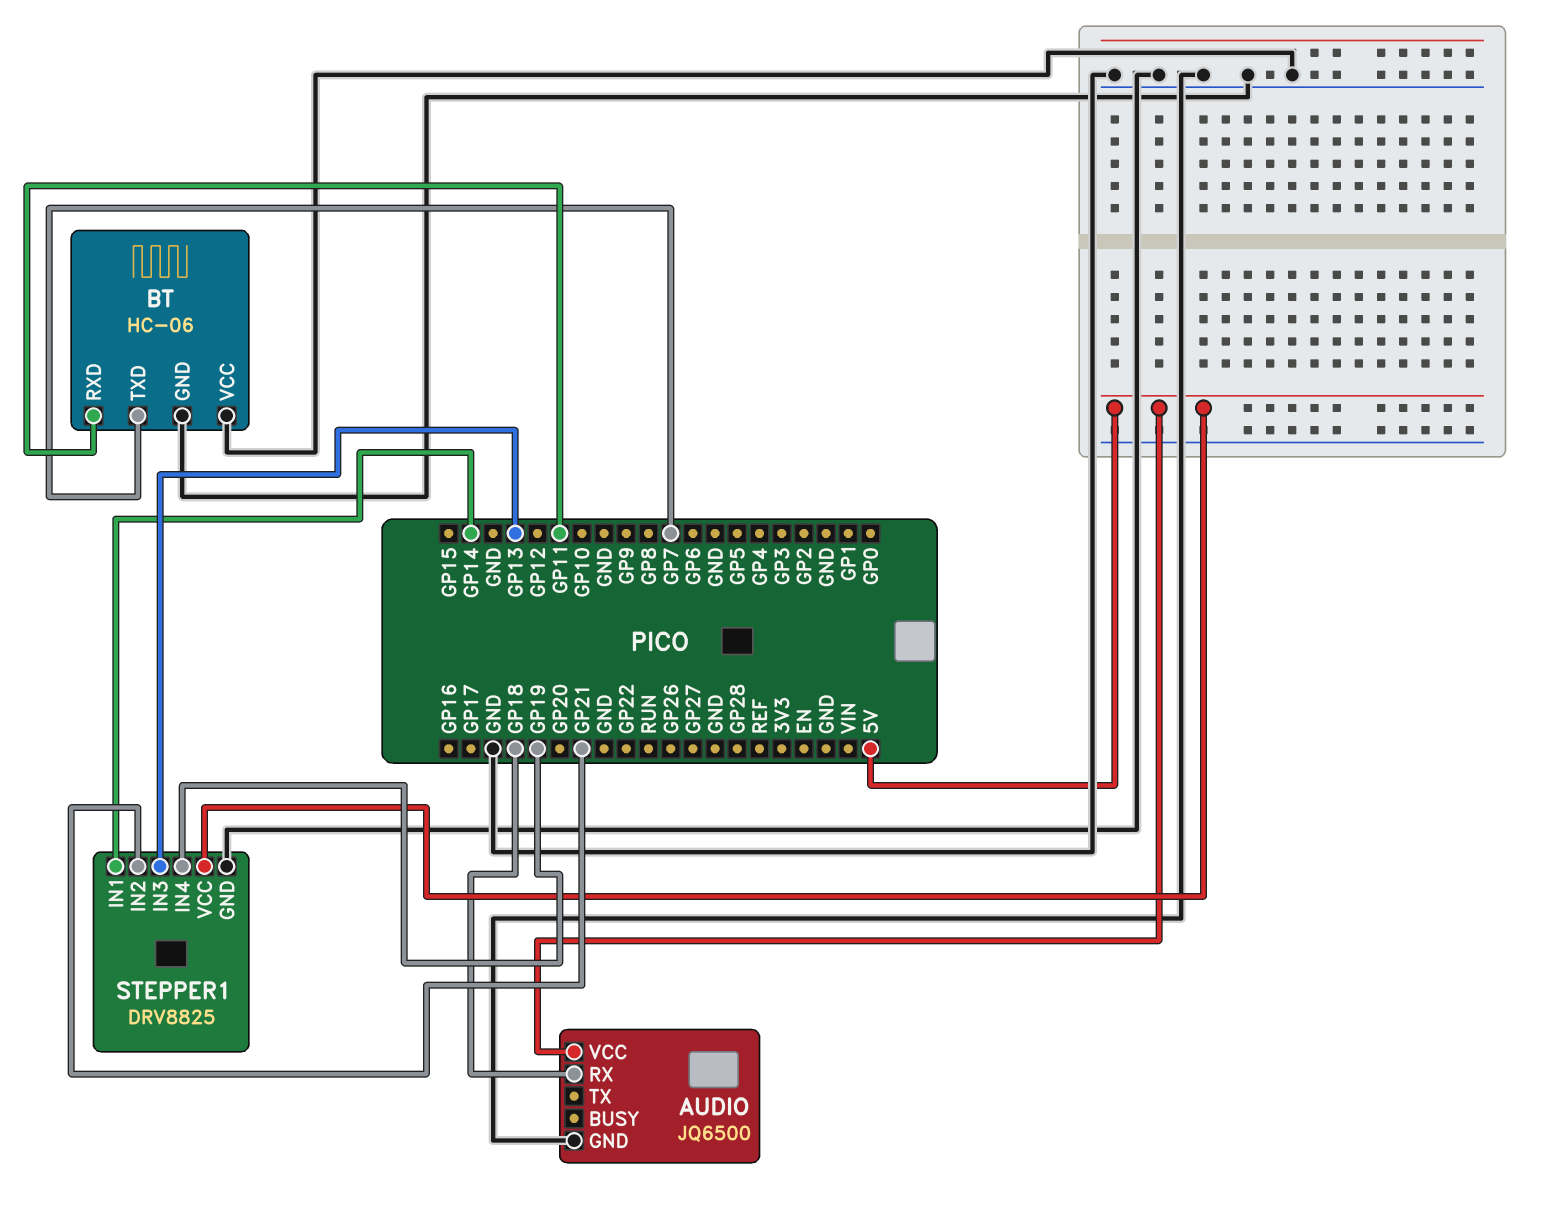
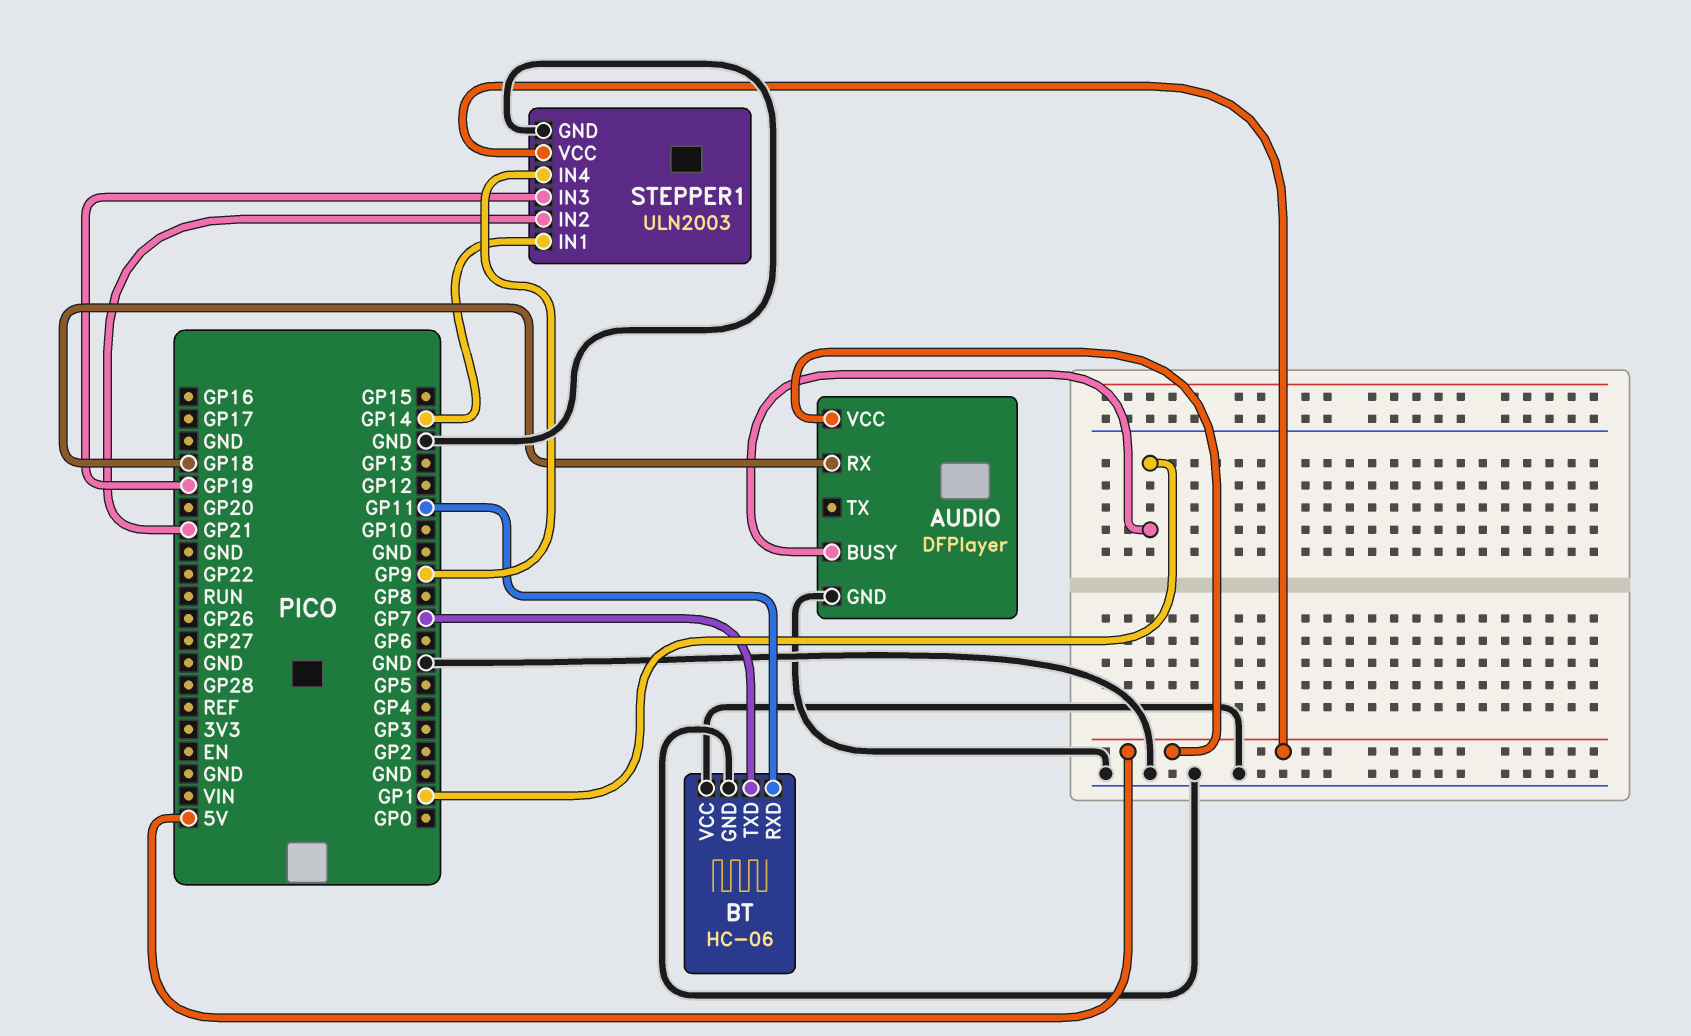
AUDIO: JQ6500 -> DFPlayer
AUDIO pin BUSY: none -> GP1
STEPPER1: DRV8825 -> ULN2003
STEPPER1 pin IN3: GP13 -> GP19
STEPPER1 pin IN4: GP19 -> GP9

